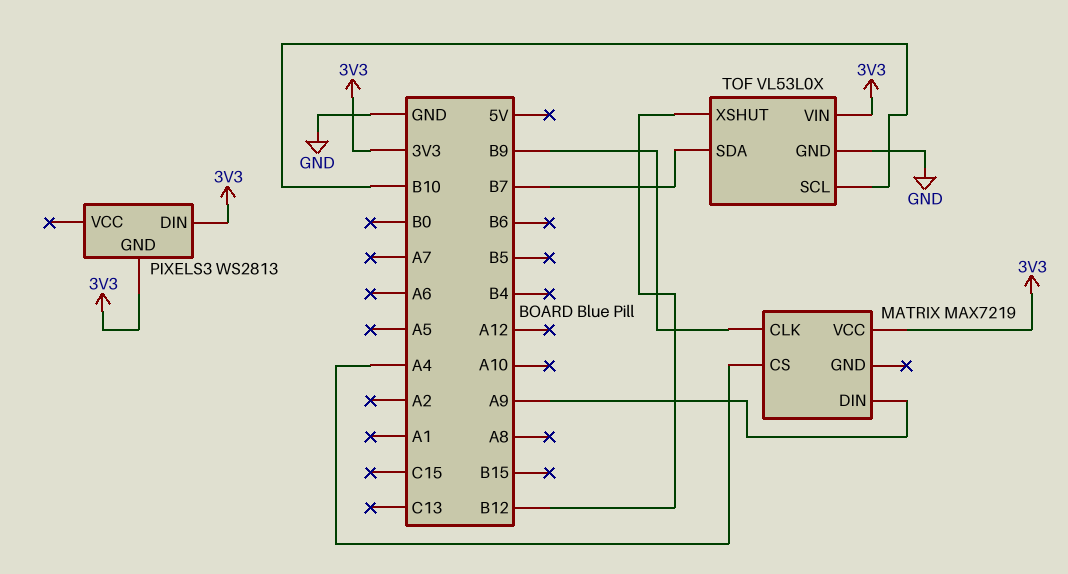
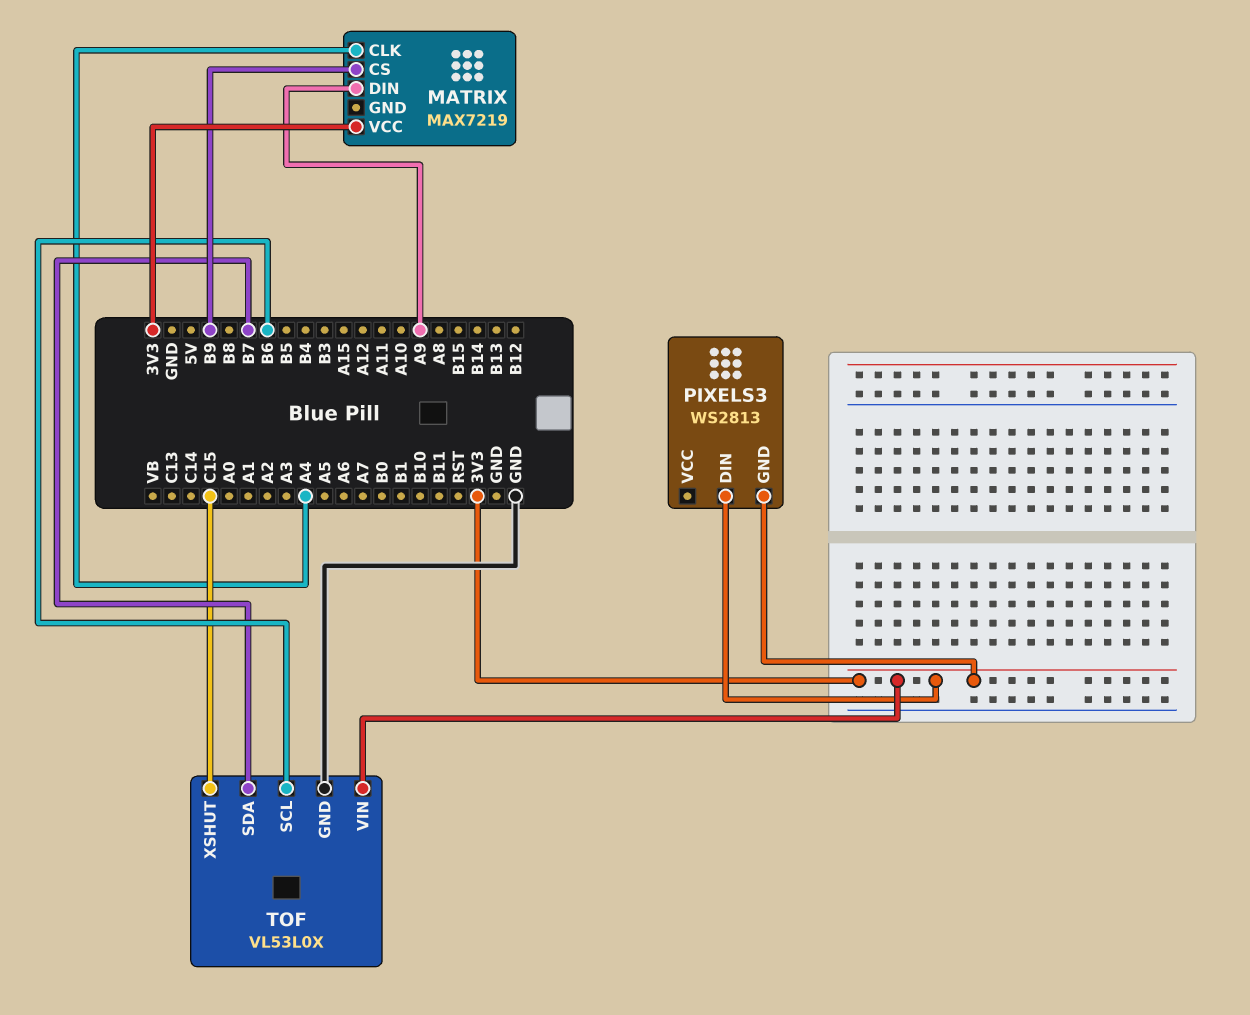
MATRIX pin CLK: B9 -> A4
MATRIX pin CS: A4 -> B9
TOF pin SCL: B10 -> B6
TOF pin XSHUT: B12 -> C15

